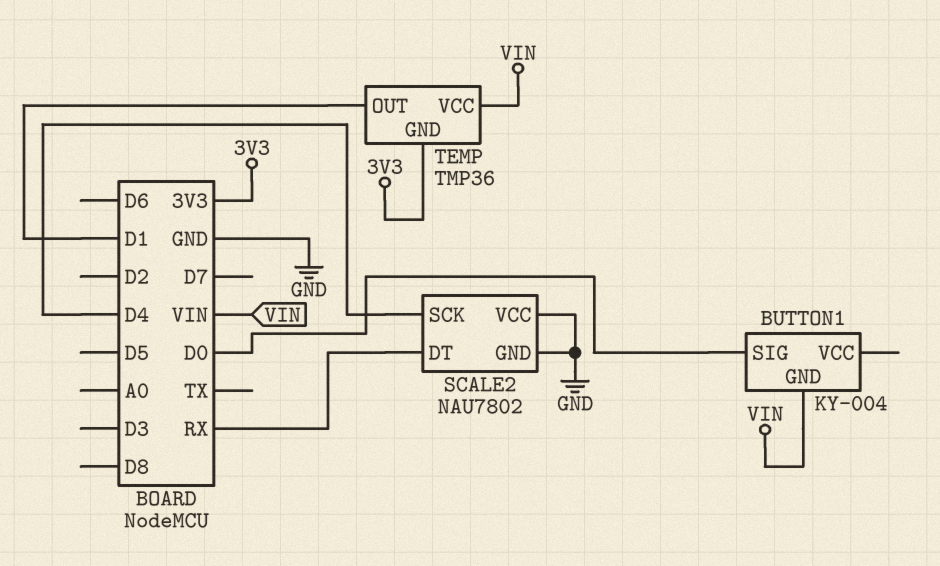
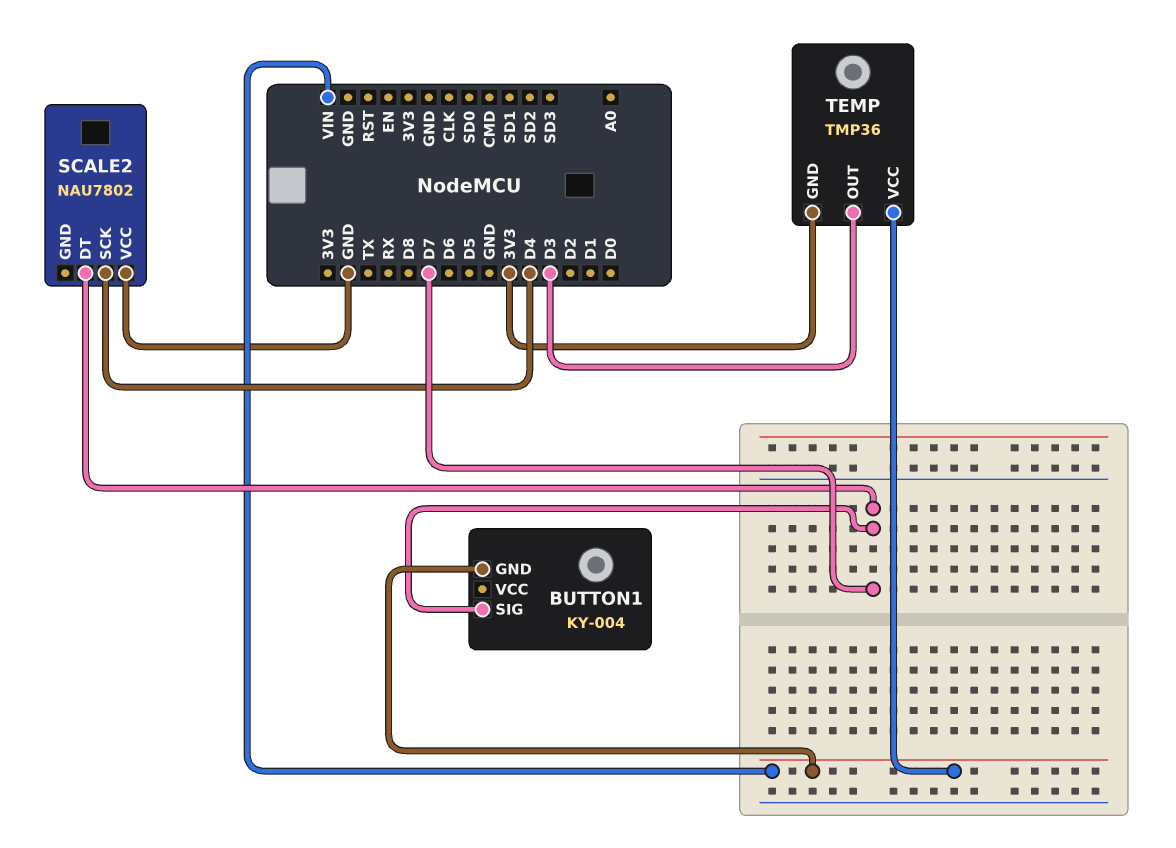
BUTTON1 pin SIG: D0 -> D7
SCALE2 pin DT: RX -> D7
SCALE2 pin GND: GND -> none
TEMP pin OUT: D1 -> D3

